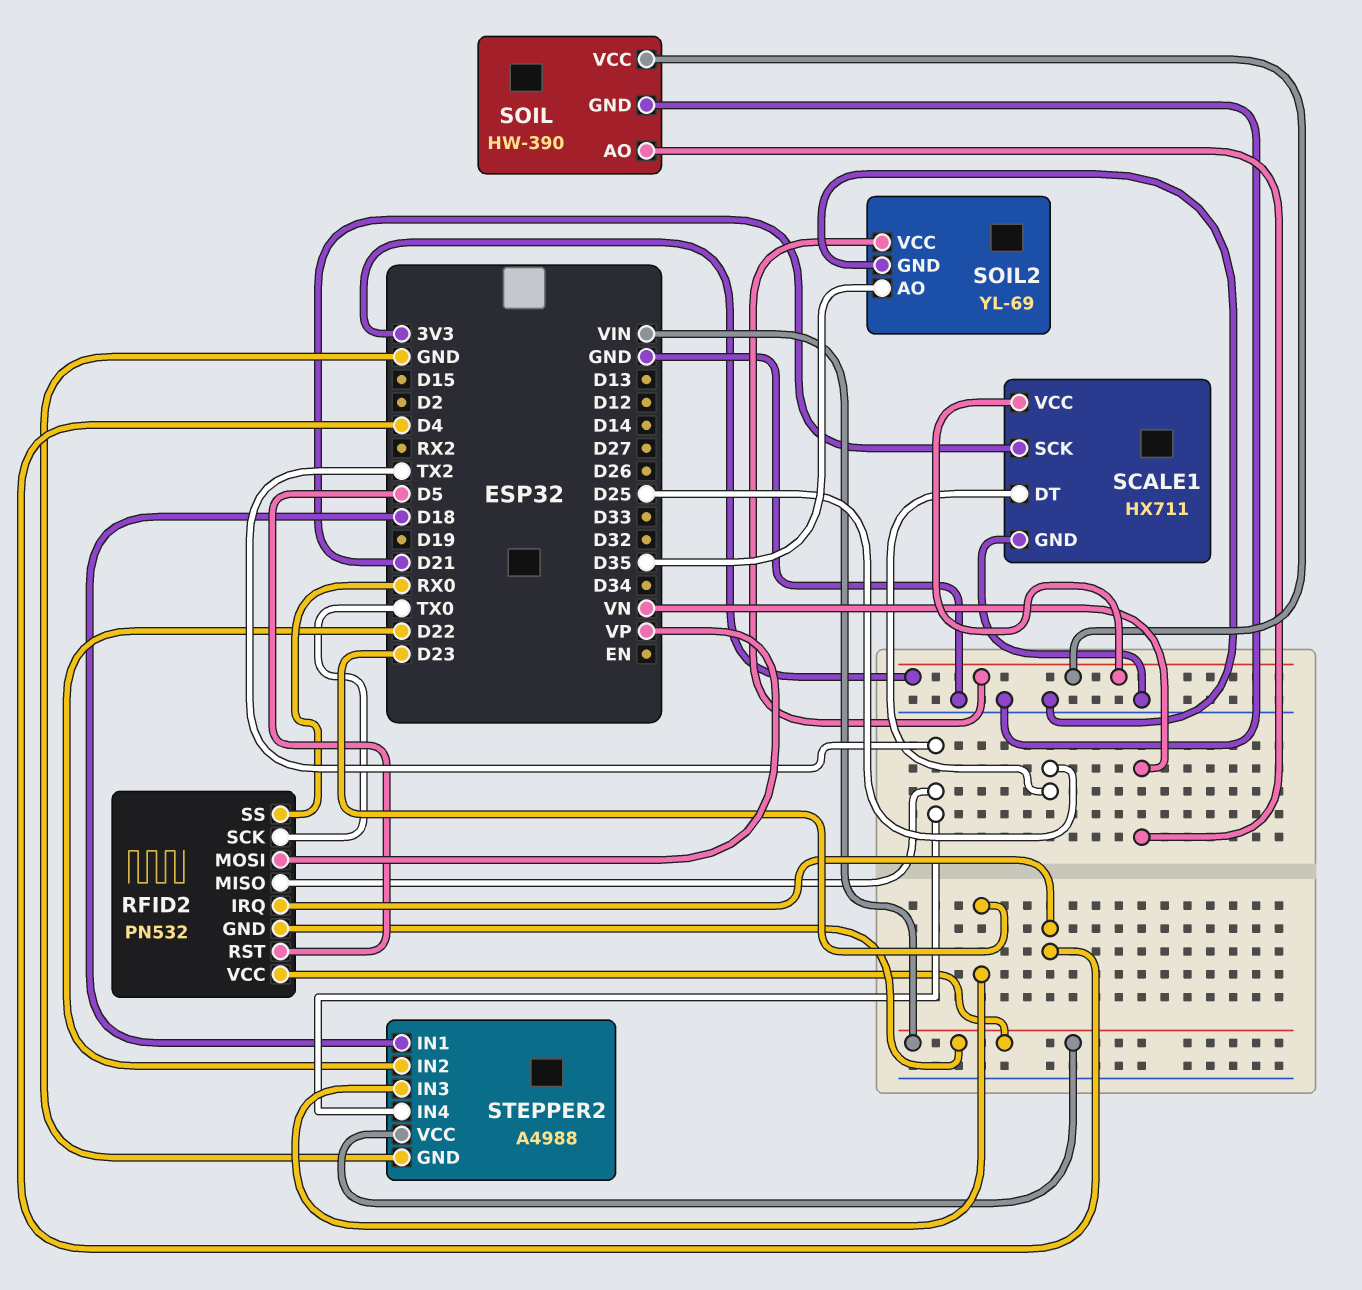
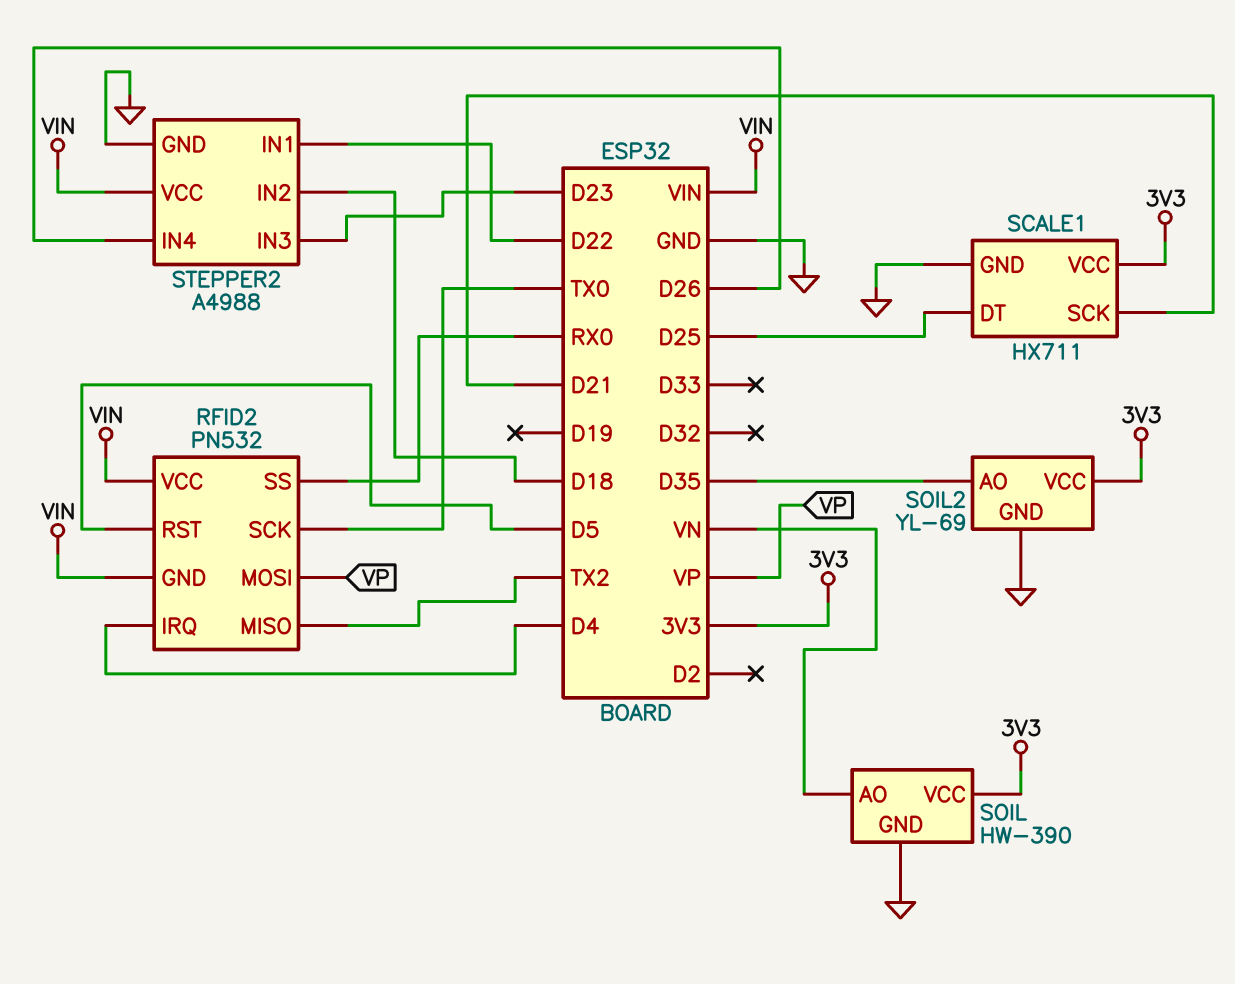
STEPPER2 pin IN1: D18 -> D22
STEPPER2 pin IN2: D22 -> D18
STEPPER2 pin IN4: TX2 -> D26

